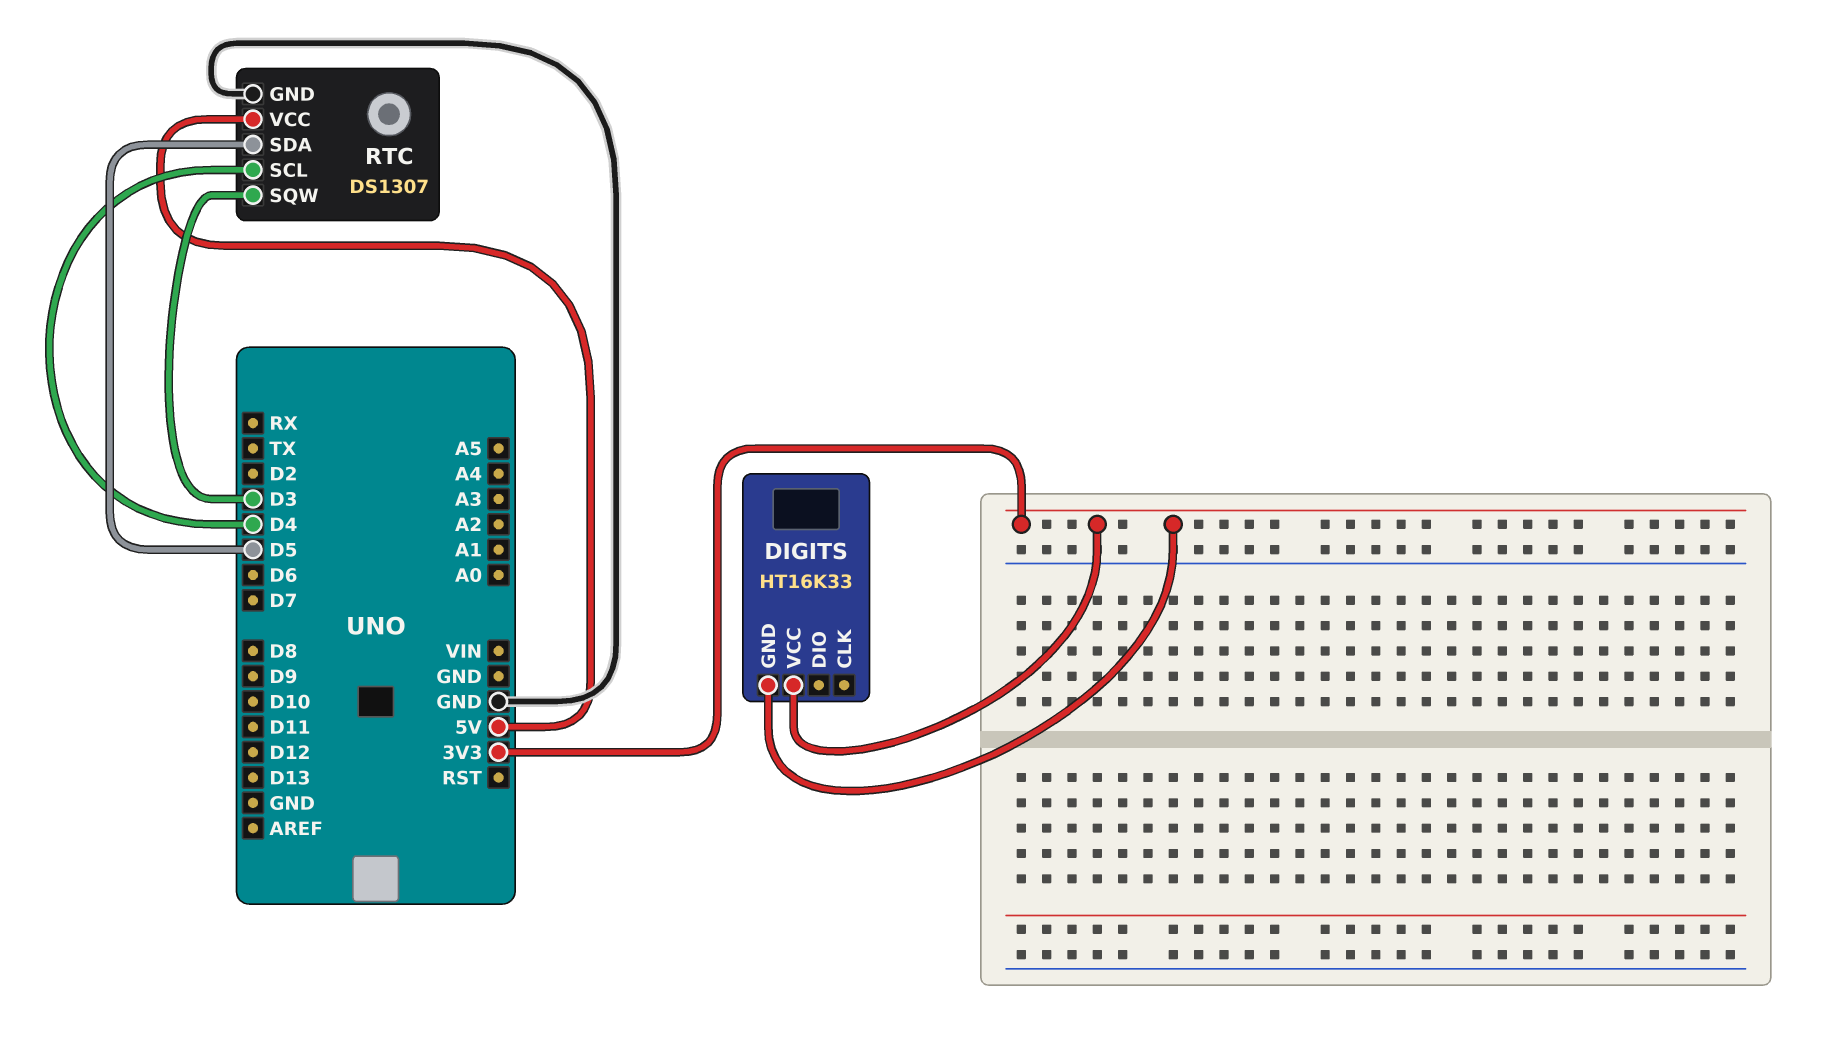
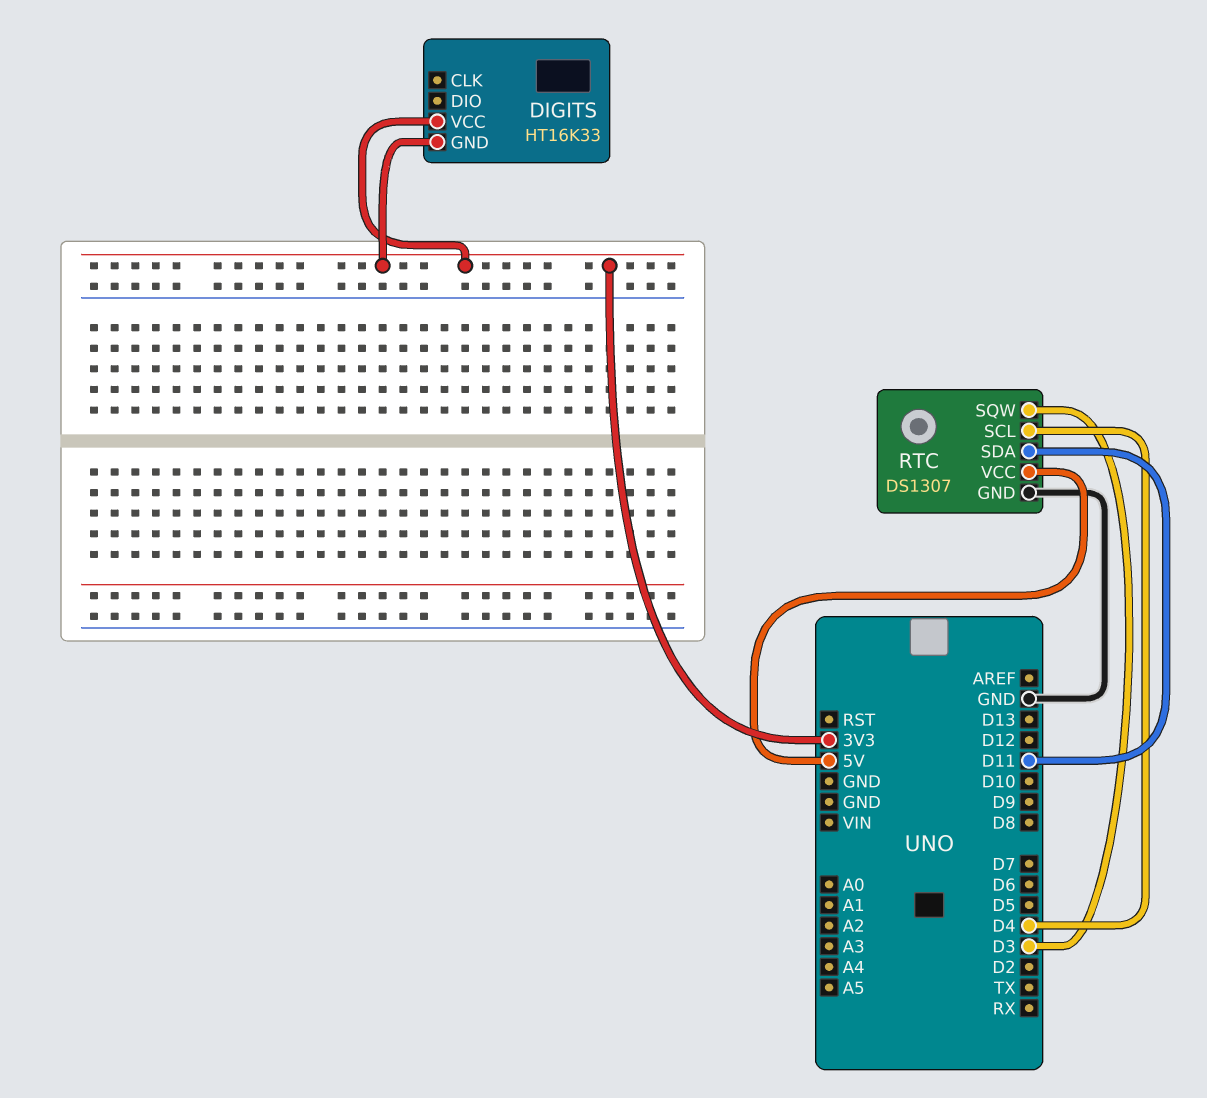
RTC pin SDA: D5 -> D11

